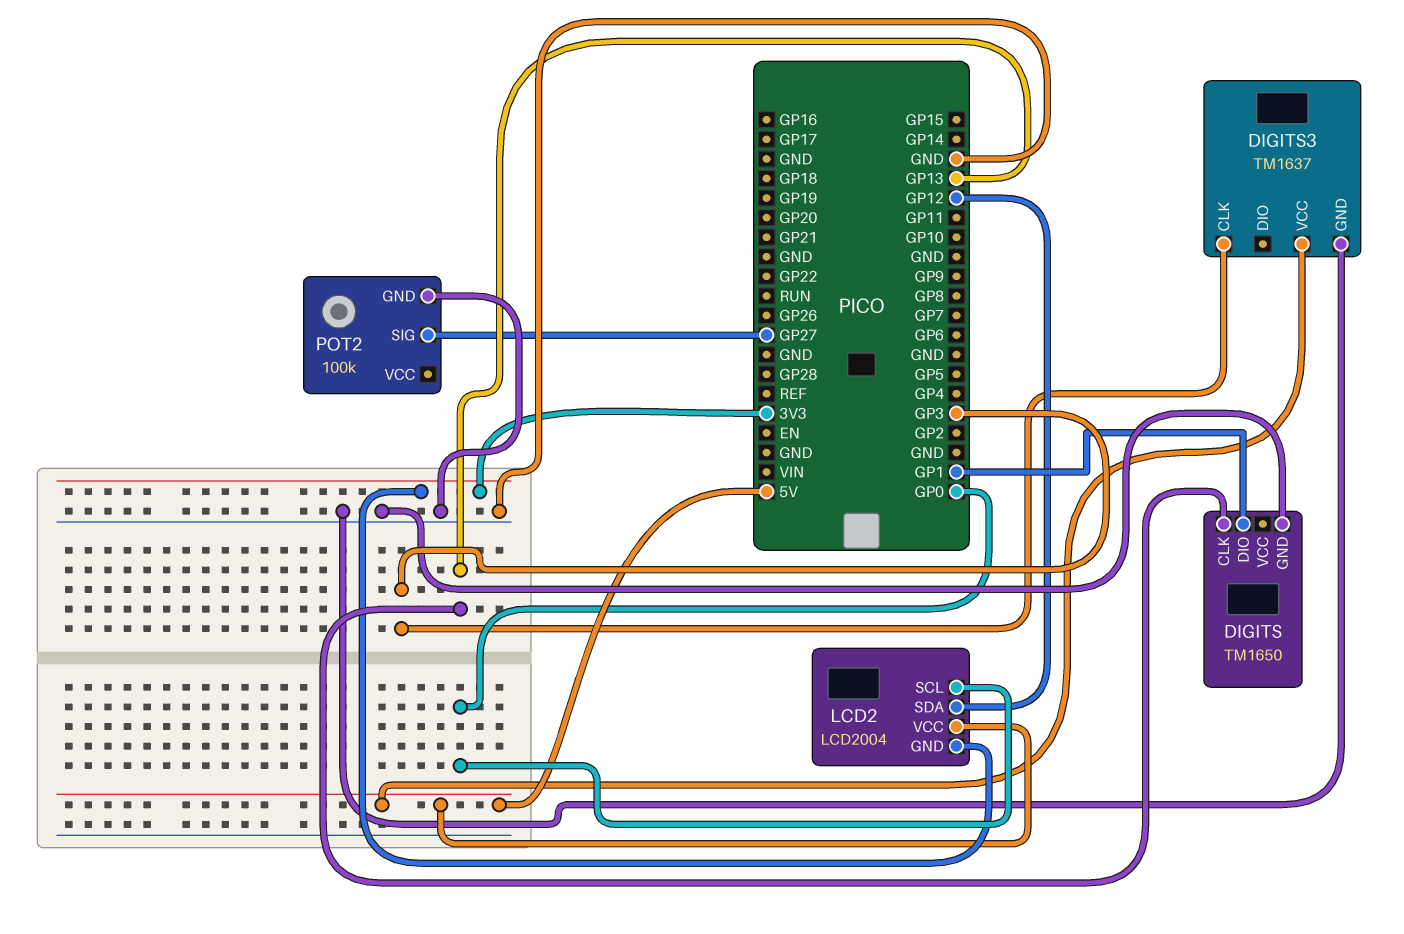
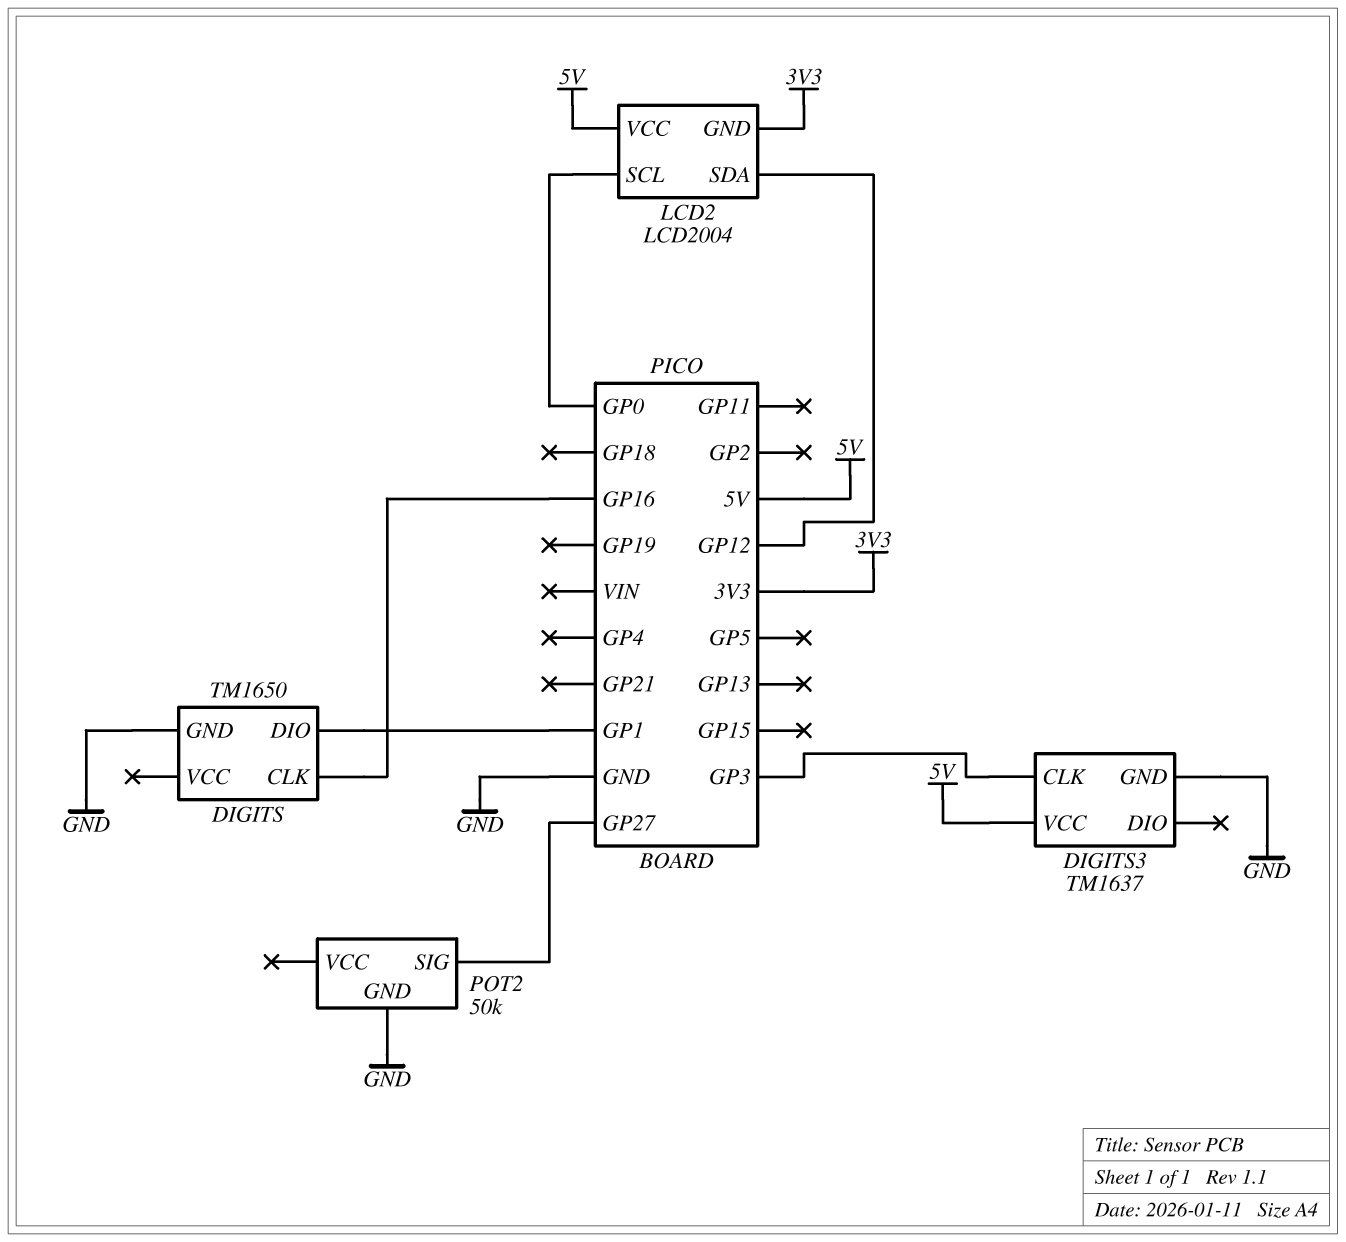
DIGITS pin CLK: GP13 -> GP16
POT2: 100k -> 50k

